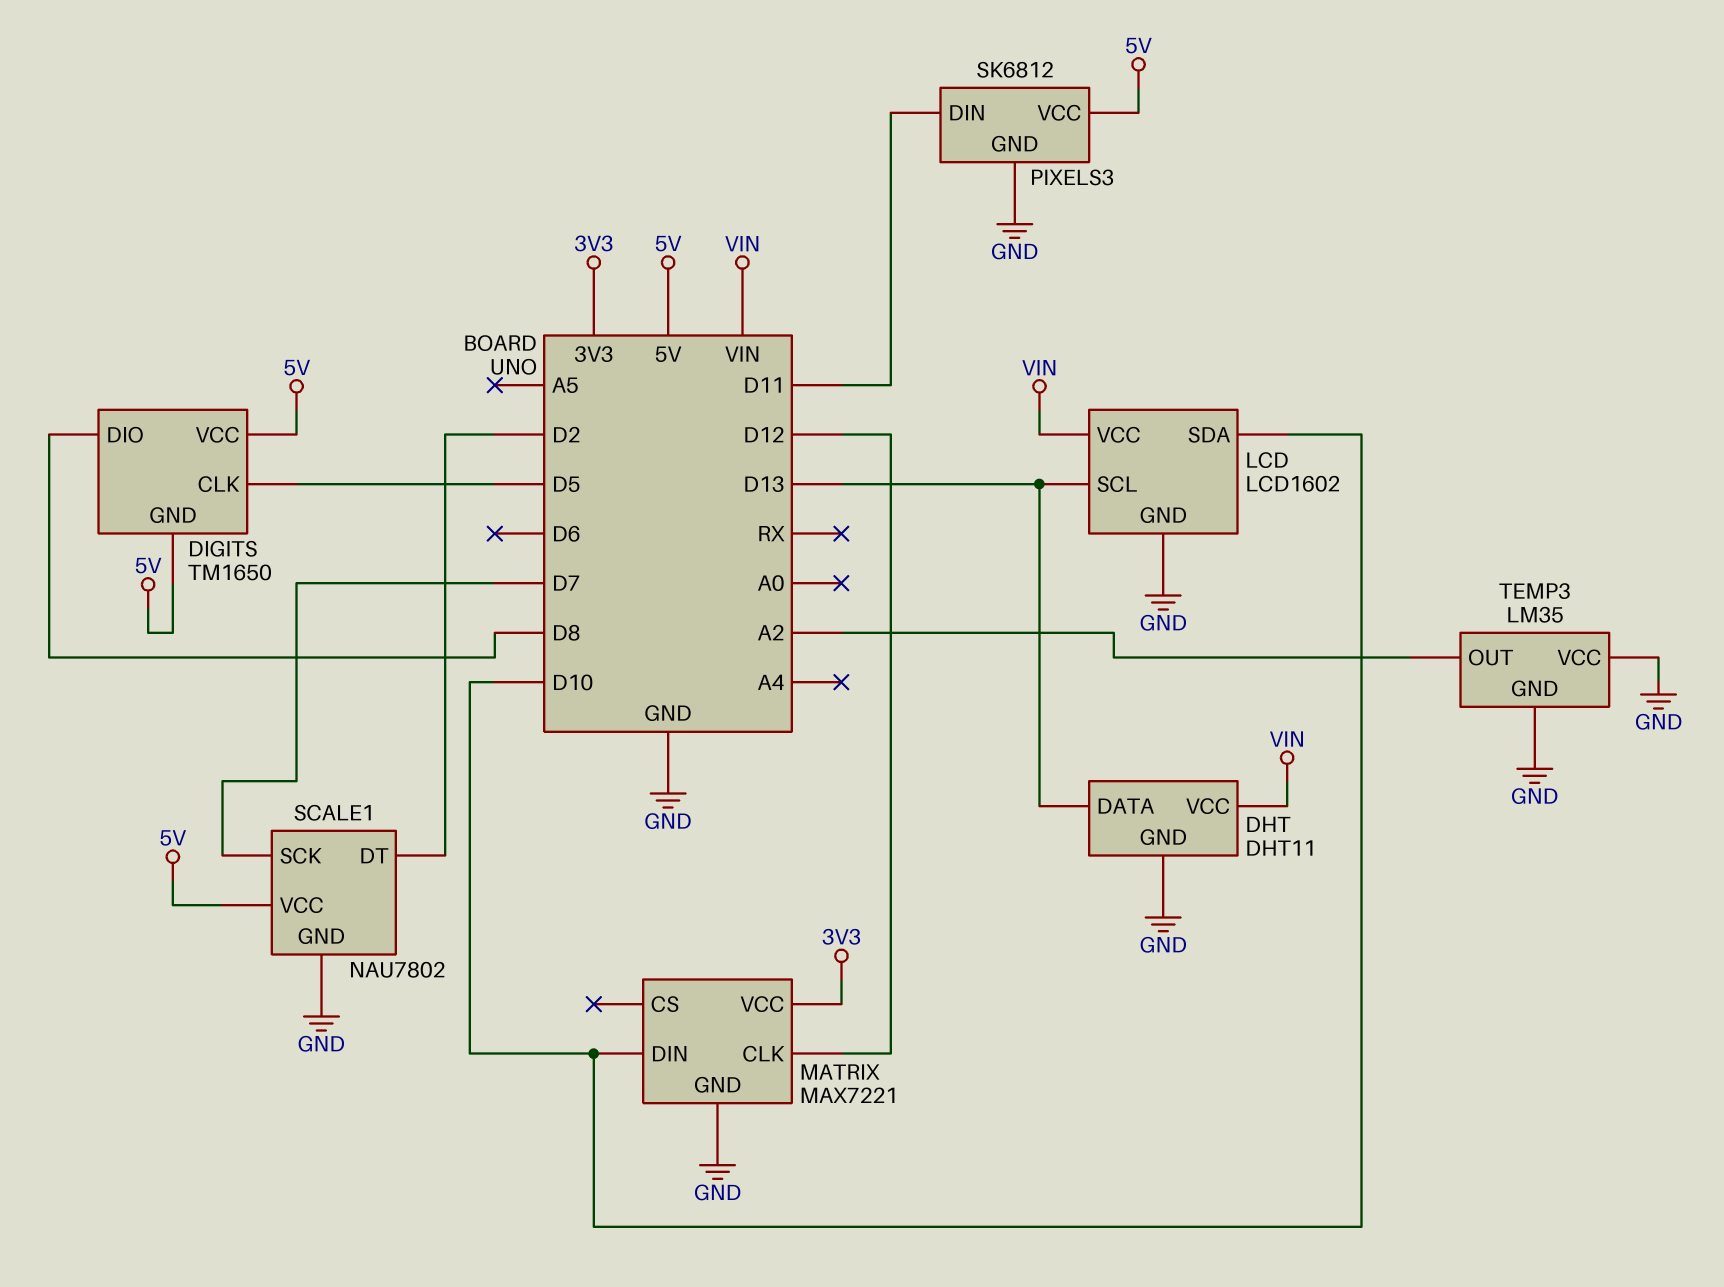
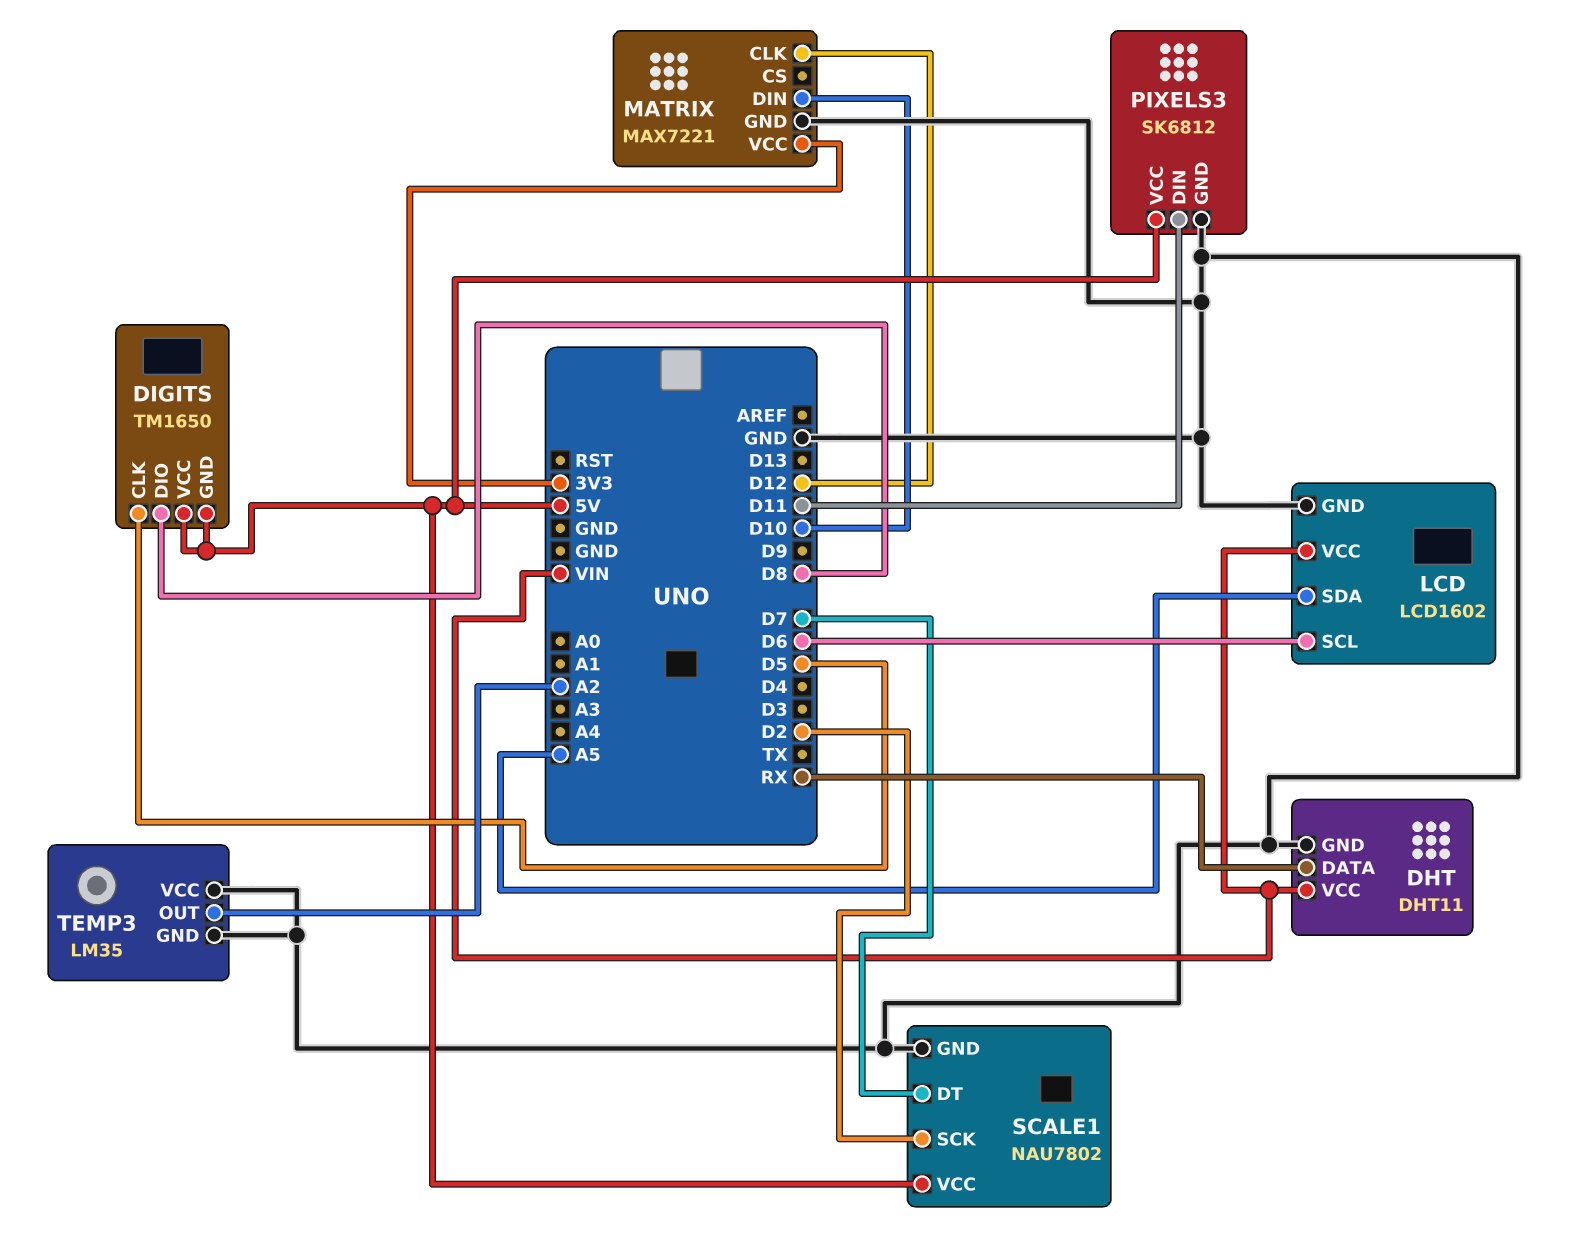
DHT pin DATA: D13 -> RX
LCD pin SCL: D13 -> D6
LCD pin SDA: D10 -> A5
SCALE1 pin DT: D2 -> D7
SCALE1 pin SCK: D7 -> D2

